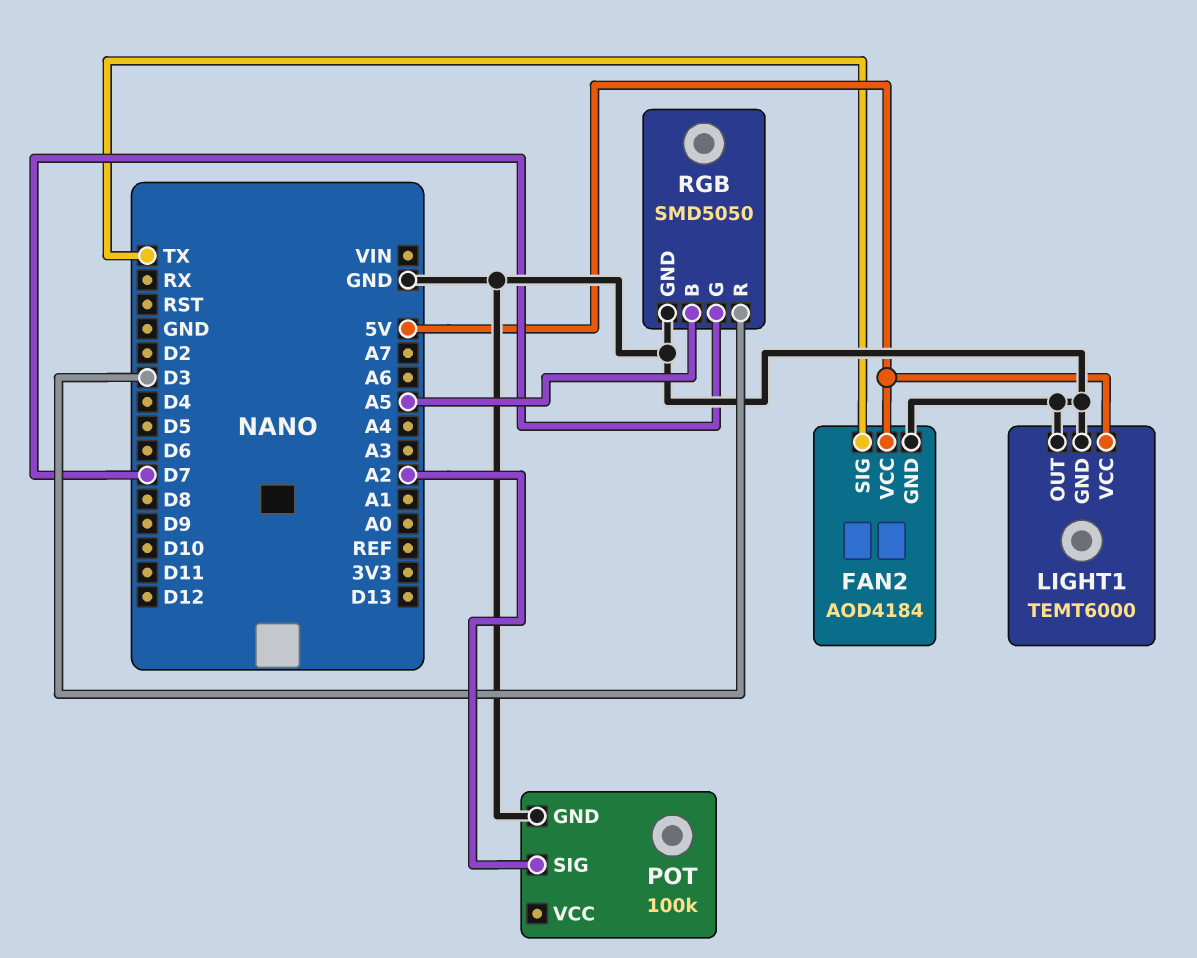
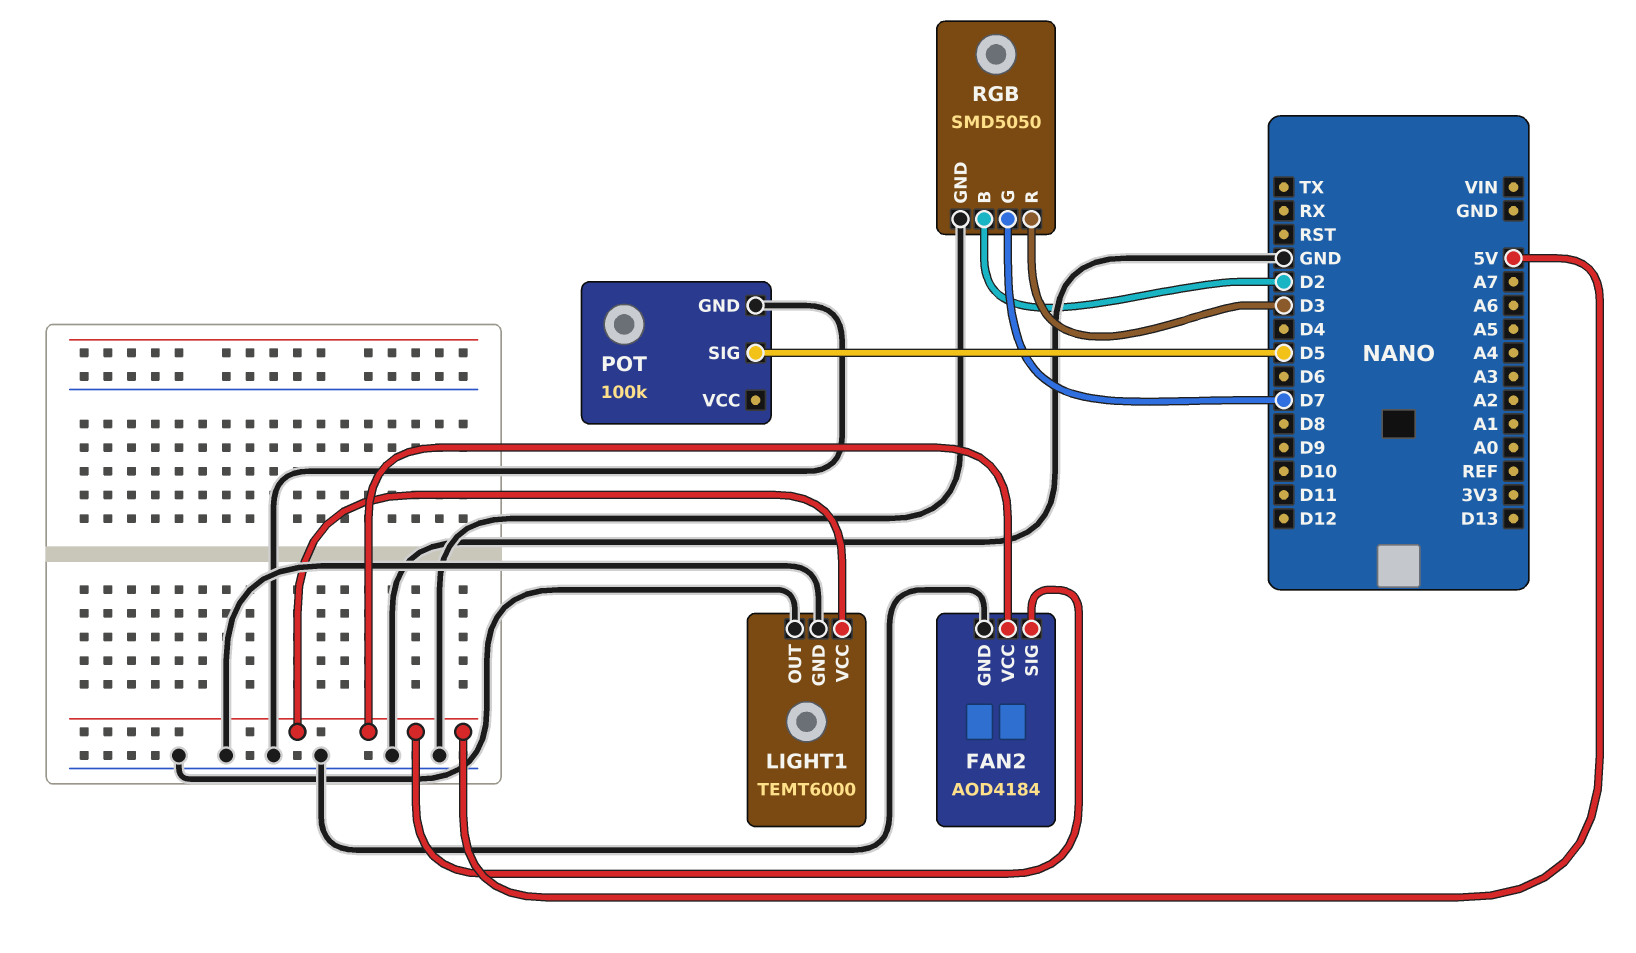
FAN2 pin SIG: TX -> 5V
POT pin SIG: A2 -> D5
RGB pin B: A5 -> D2

